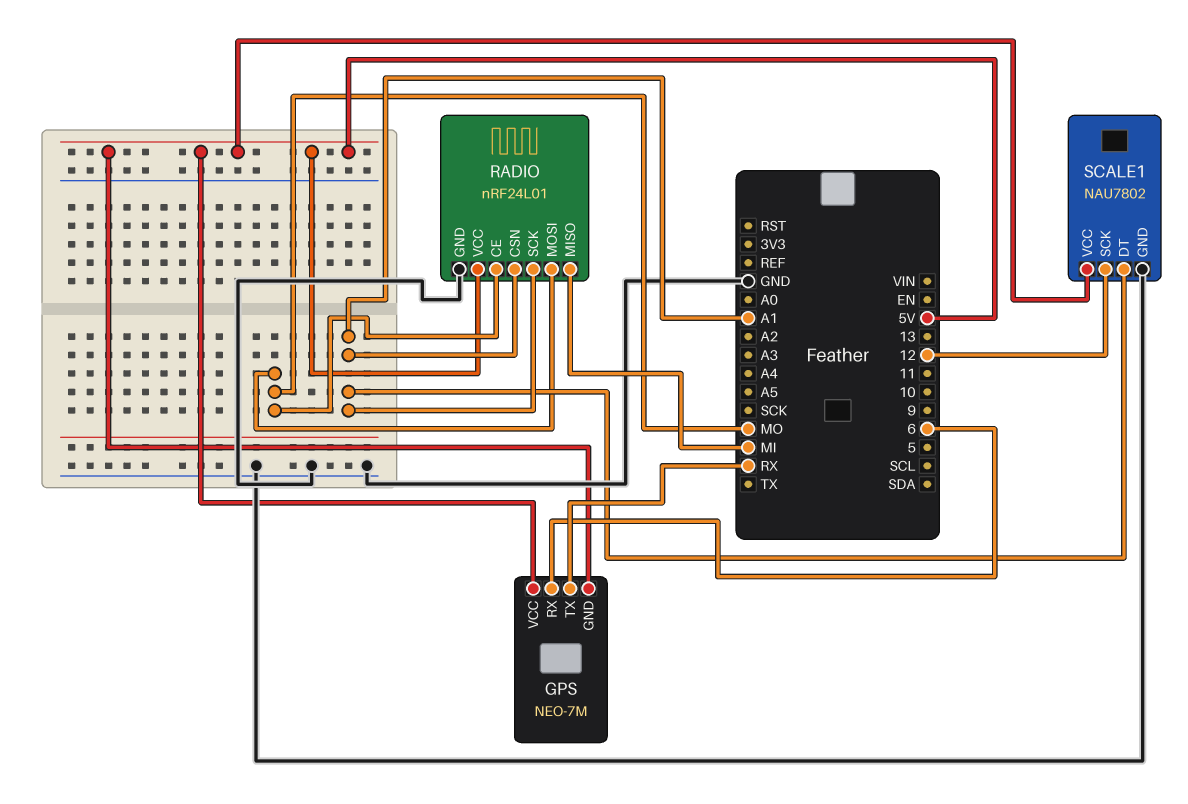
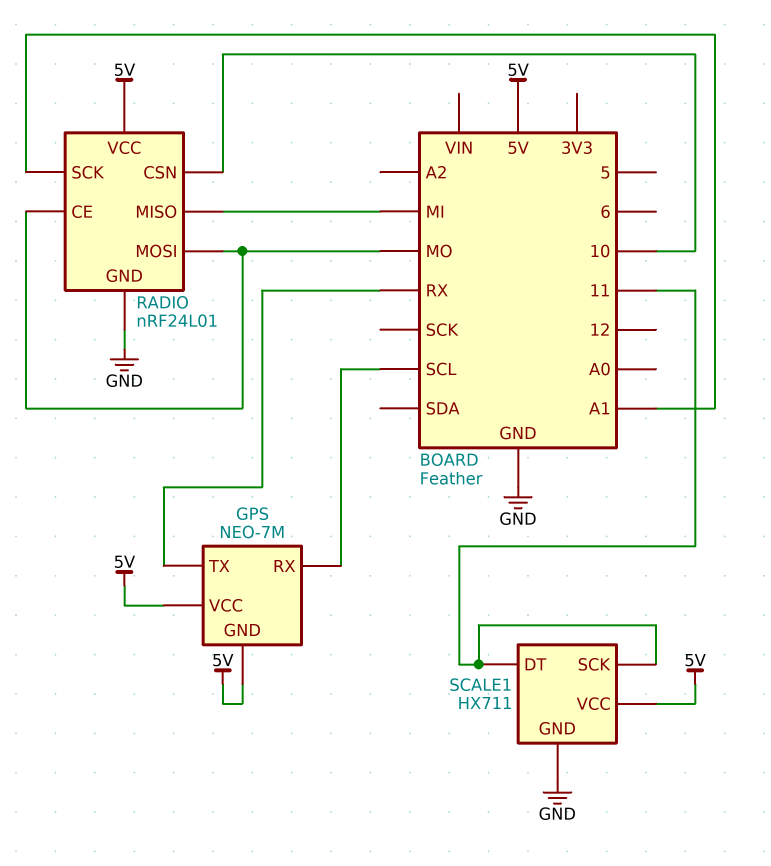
GPS pin RX: 6 -> SCL
RADIO pin CSN: A1 -> 10
SCALE1: NAU7802 -> HX711
SCALE1 pin DT: A1 -> 11
SCALE1 pin SCK: 12 -> 11

